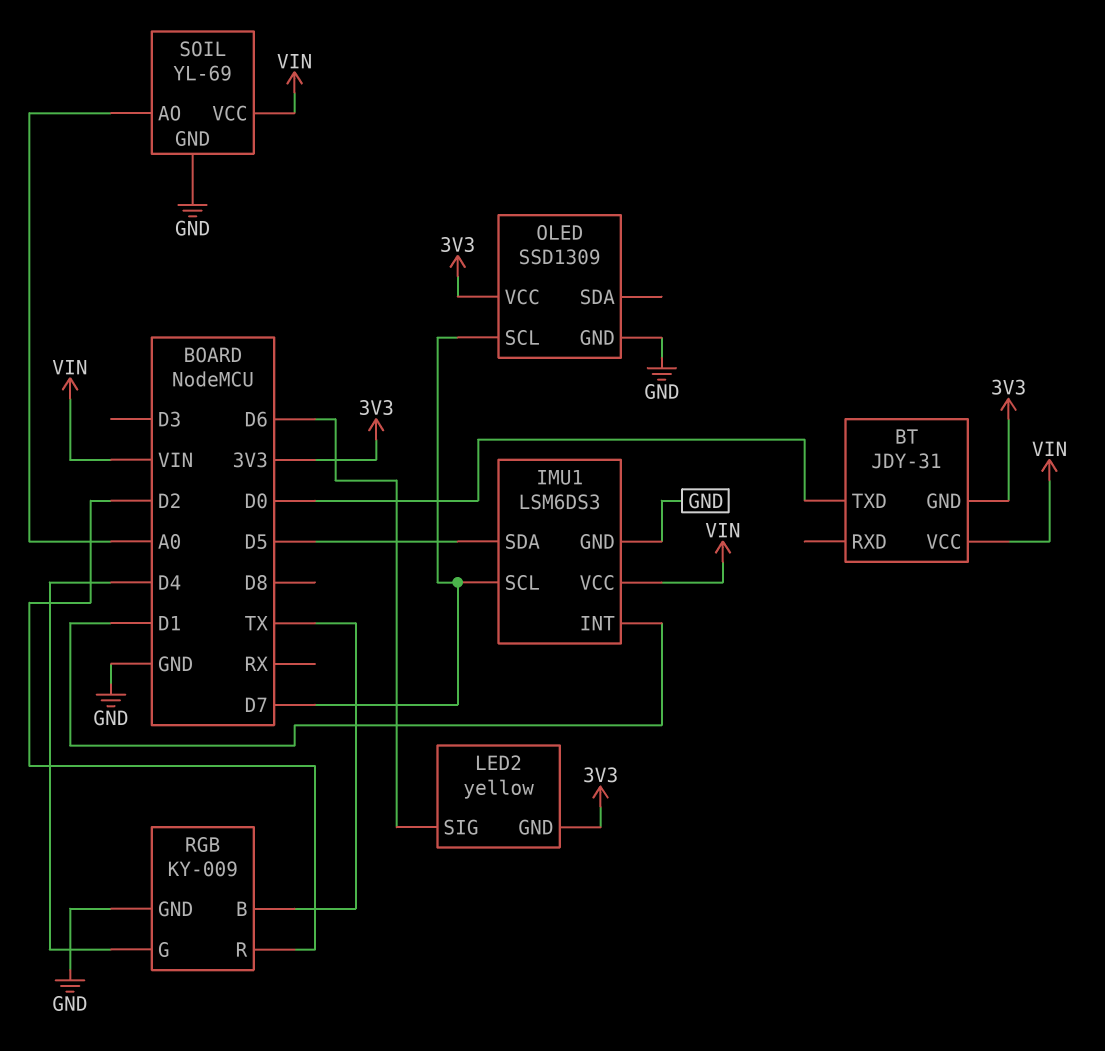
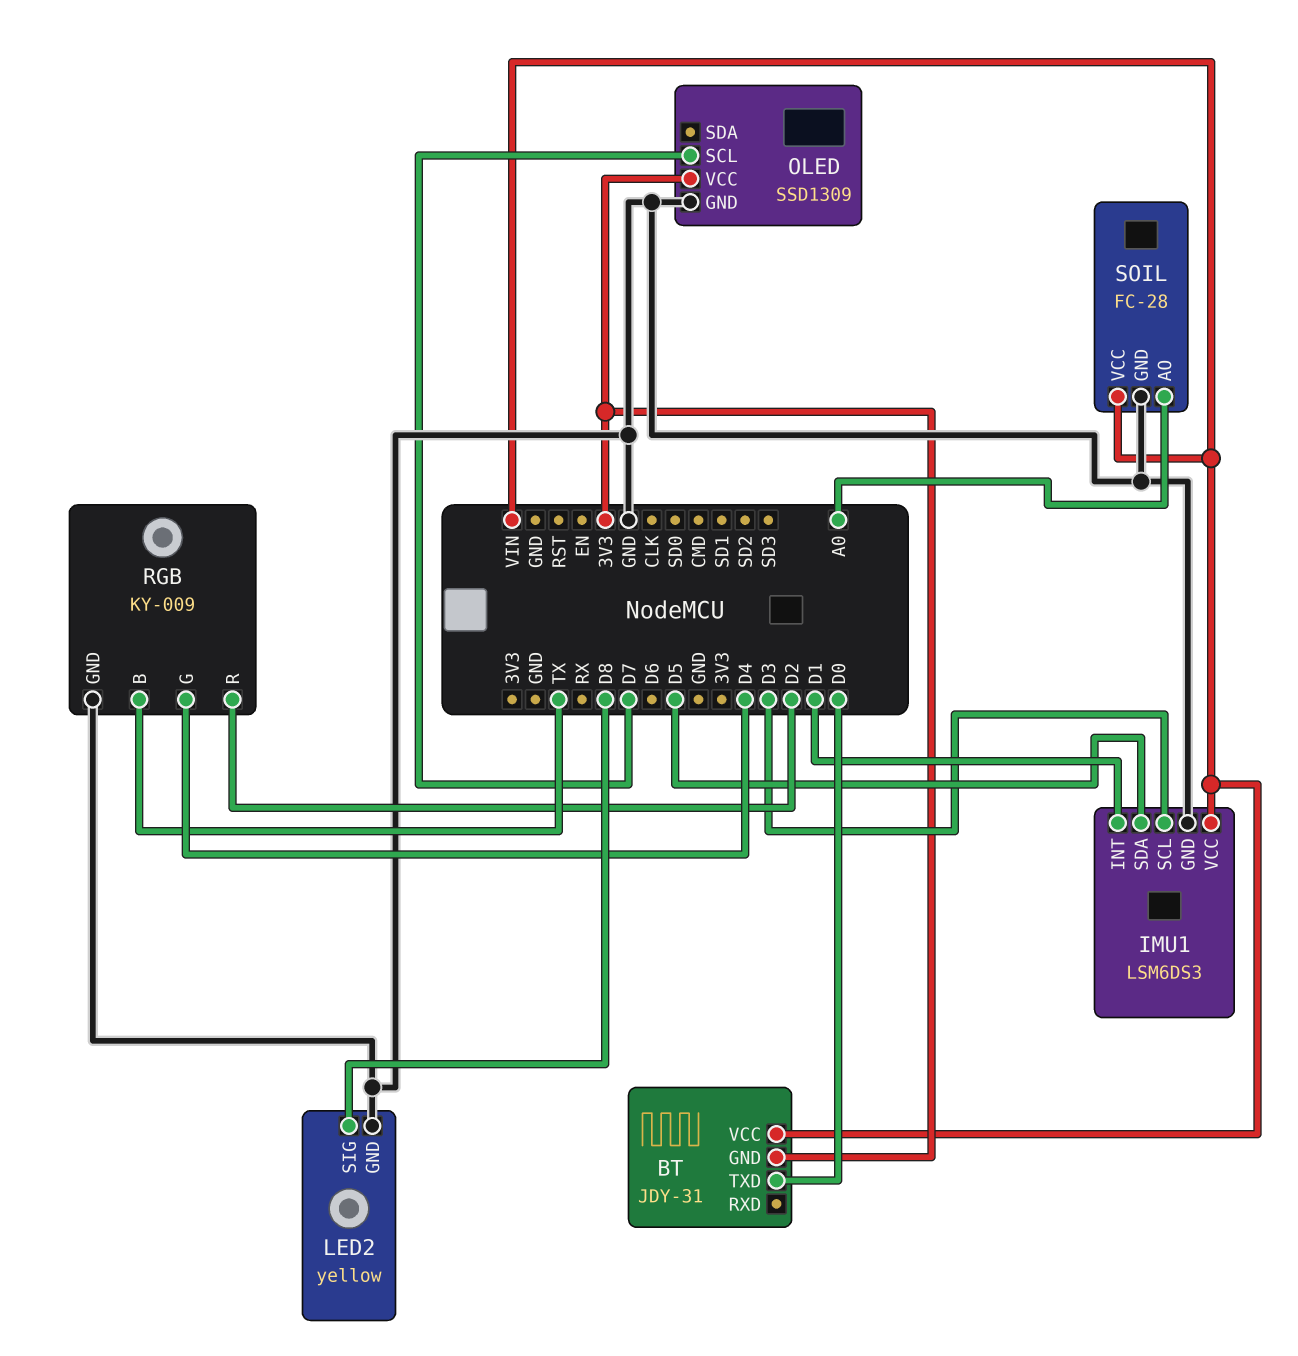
IMU1 pin SCL: D7 -> D3
LED2 pin GND: 3V3 -> GND
LED2 pin SIG: D6 -> D8
SOIL: YL-69 -> FC-28

